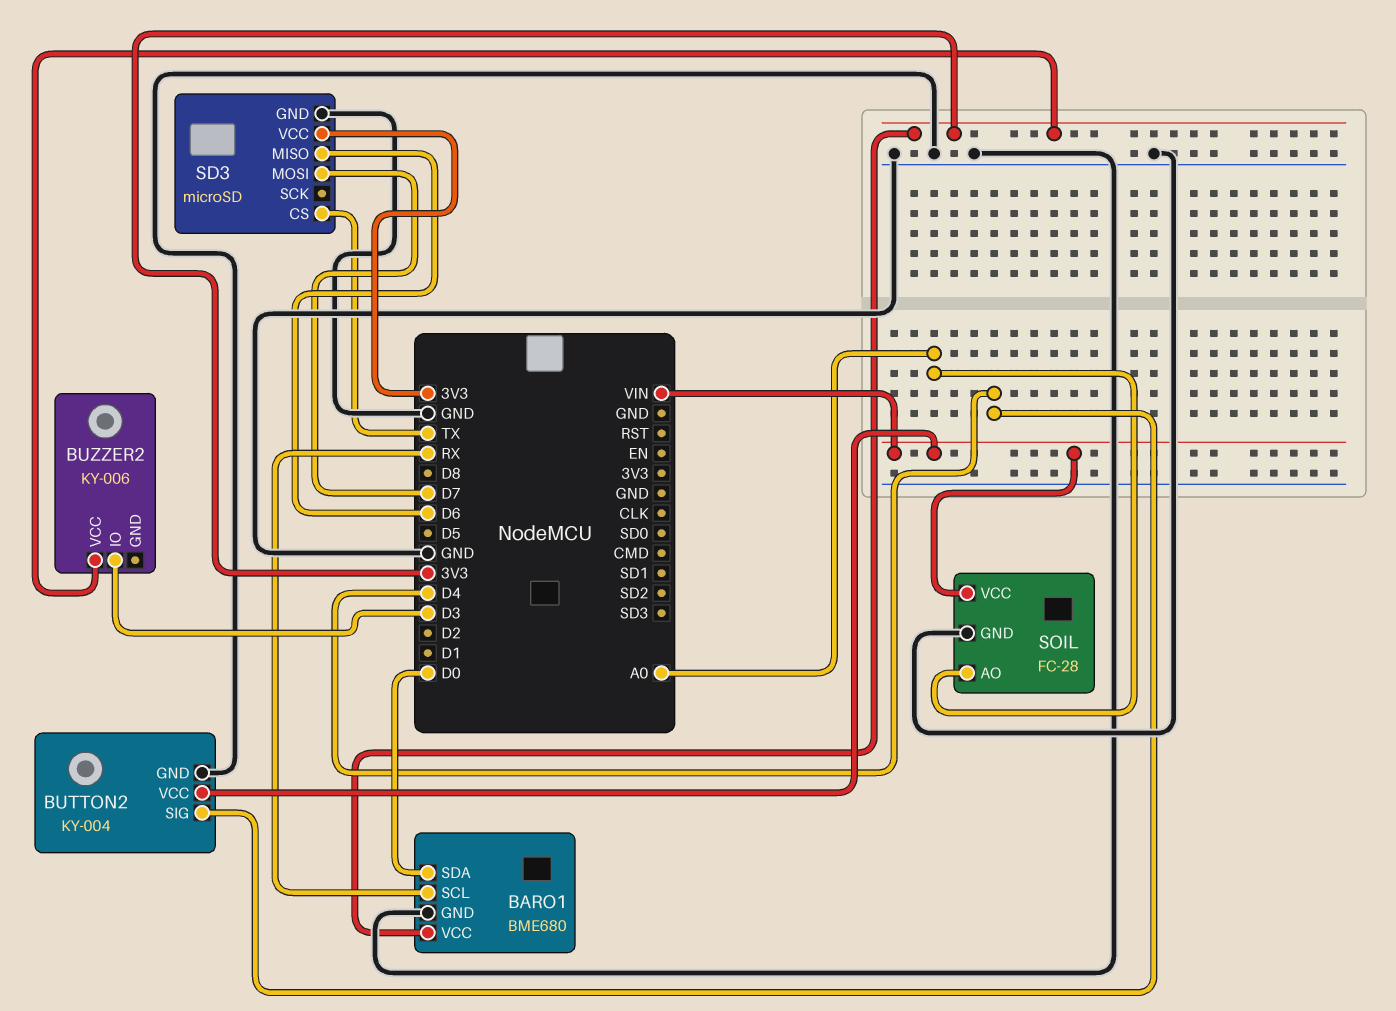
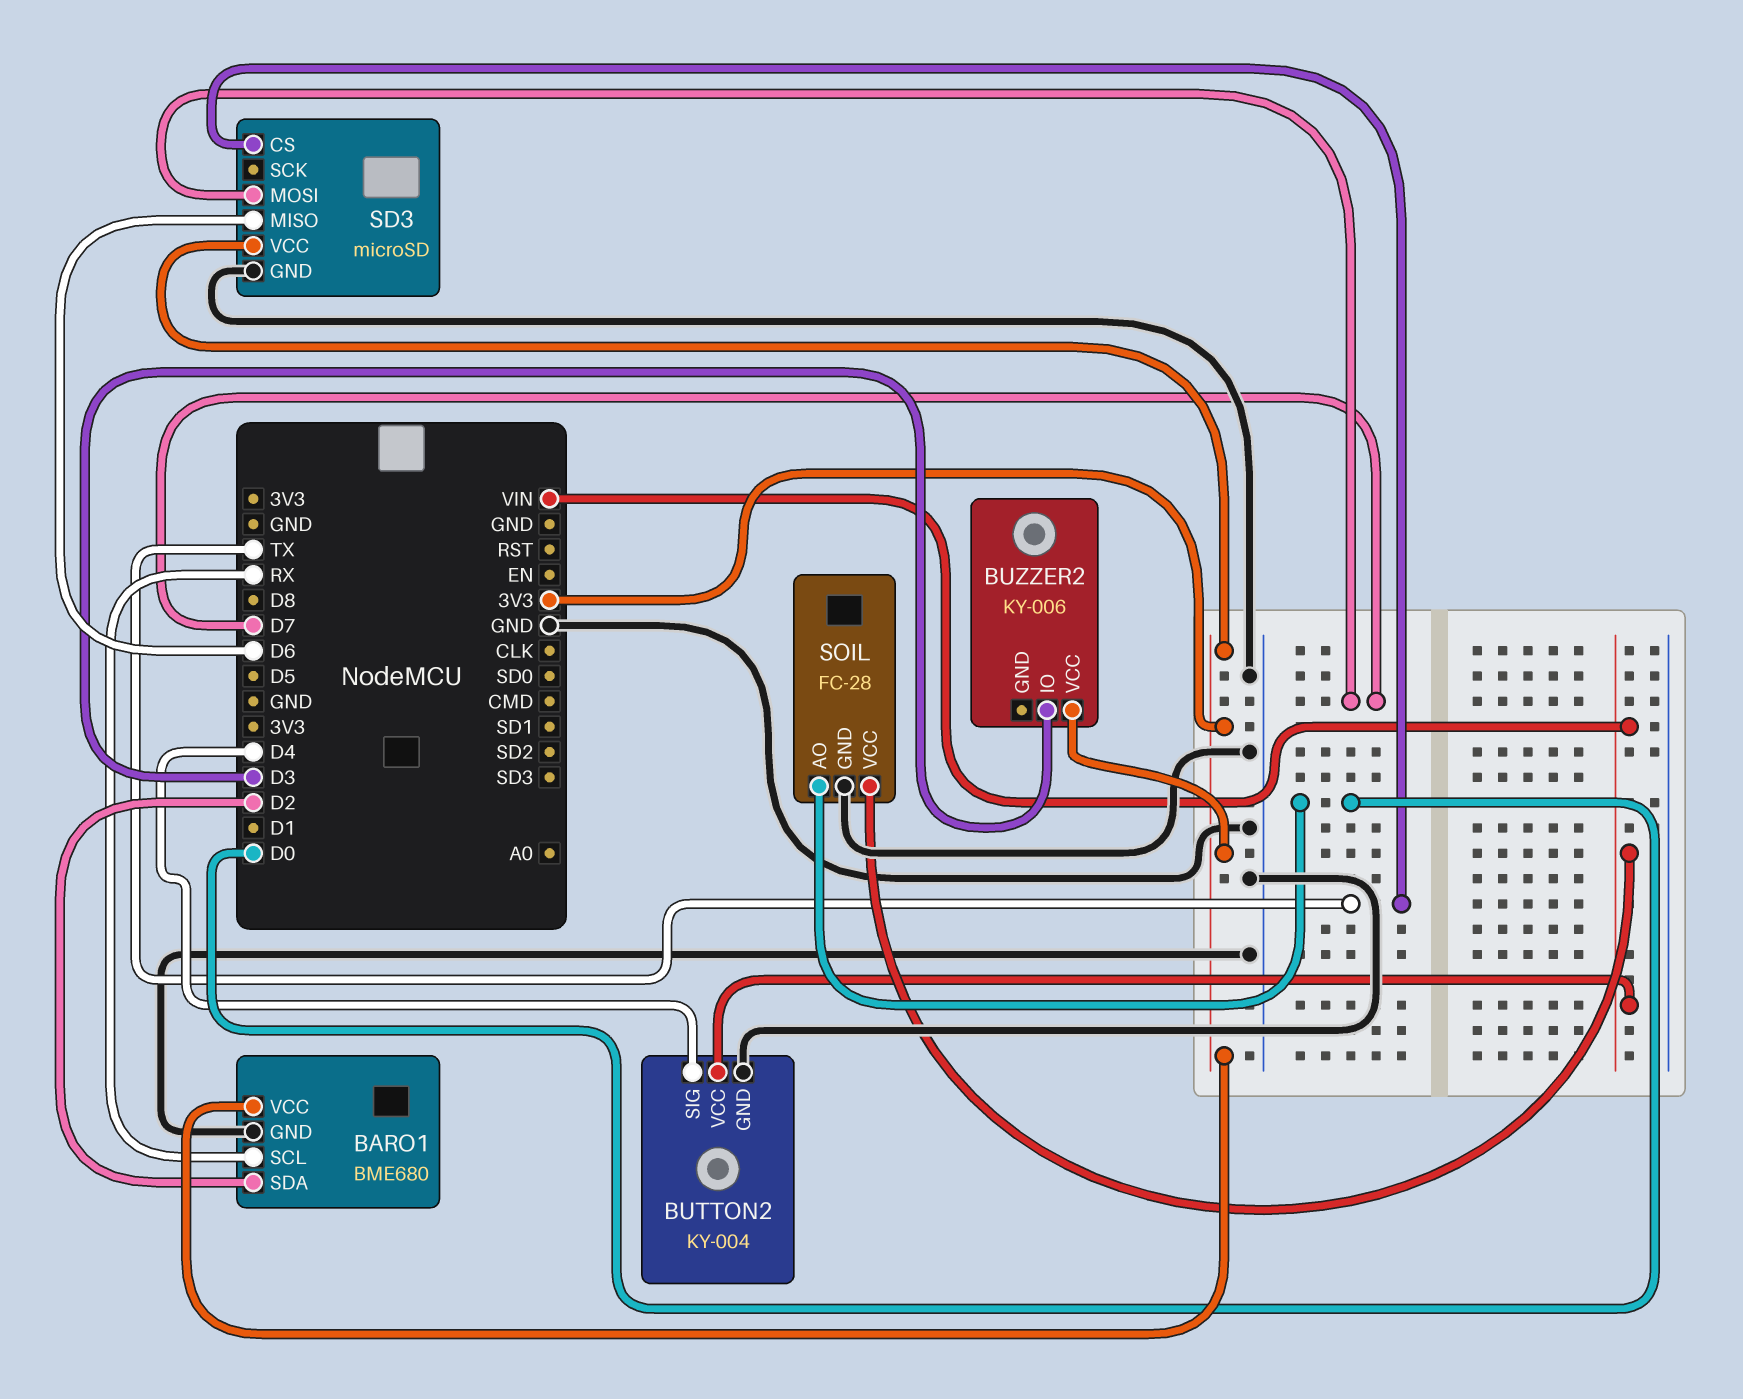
BARO1 pin SDA: D0 -> D2
SOIL pin AO: A0 -> D0

